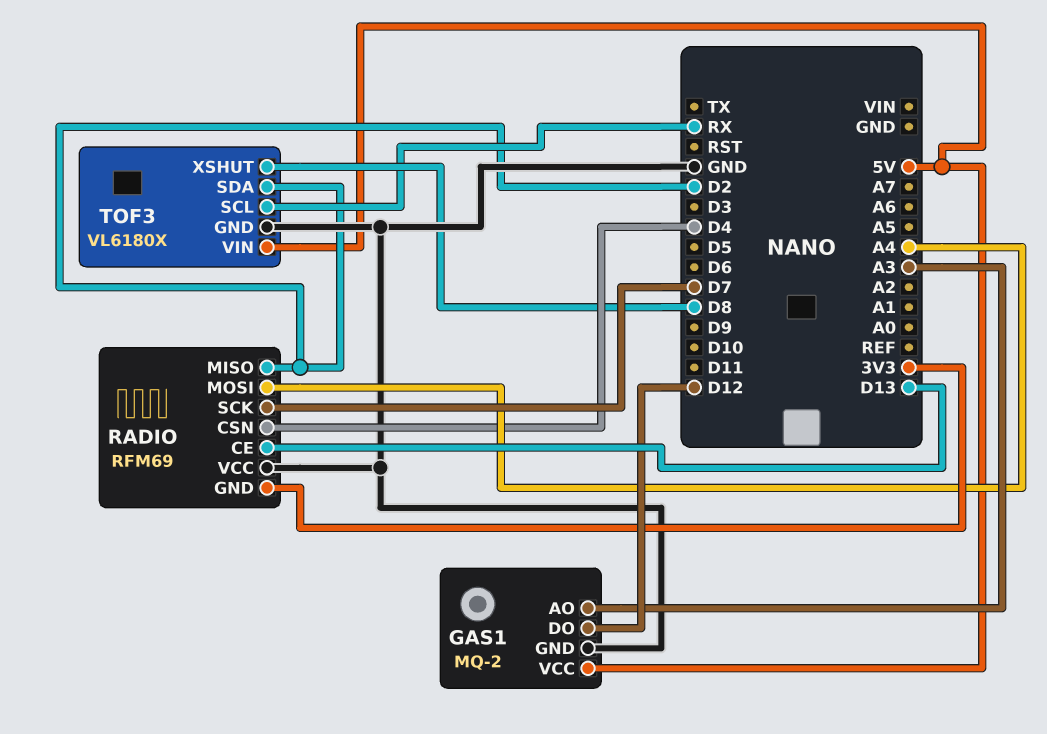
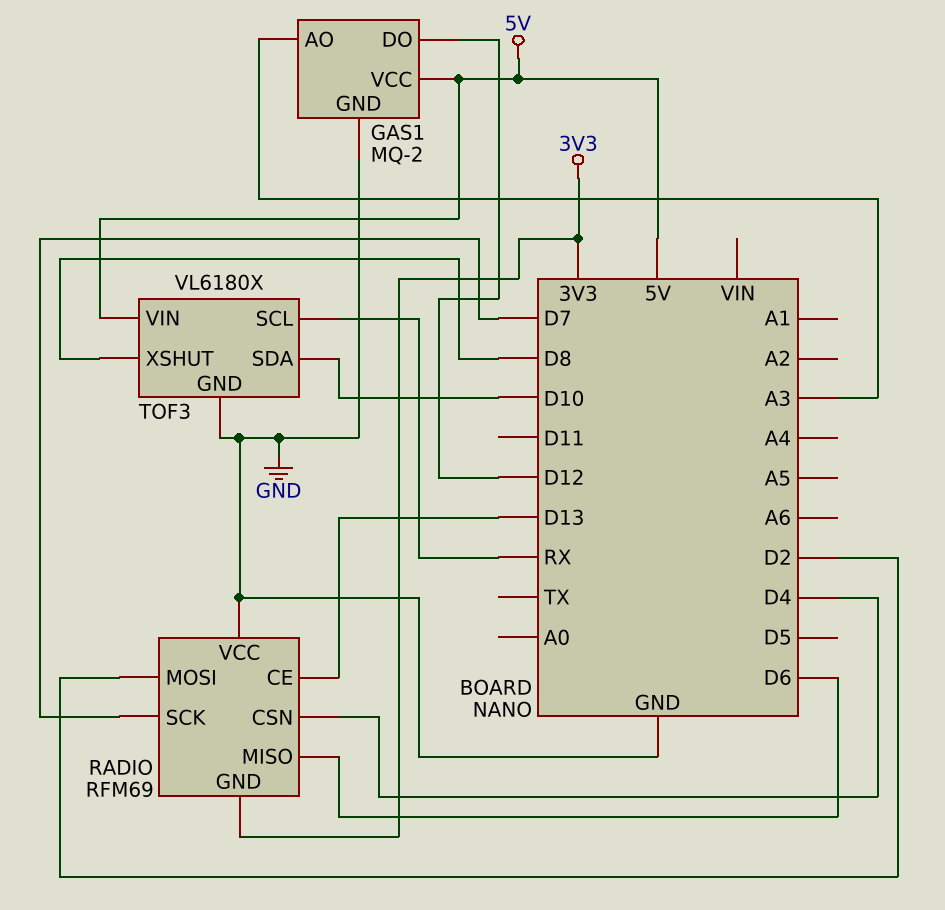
RADIO pin MISO: D2 -> D6
RADIO pin MOSI: A4 -> D2
TOF3 pin SDA: D2 -> D10

